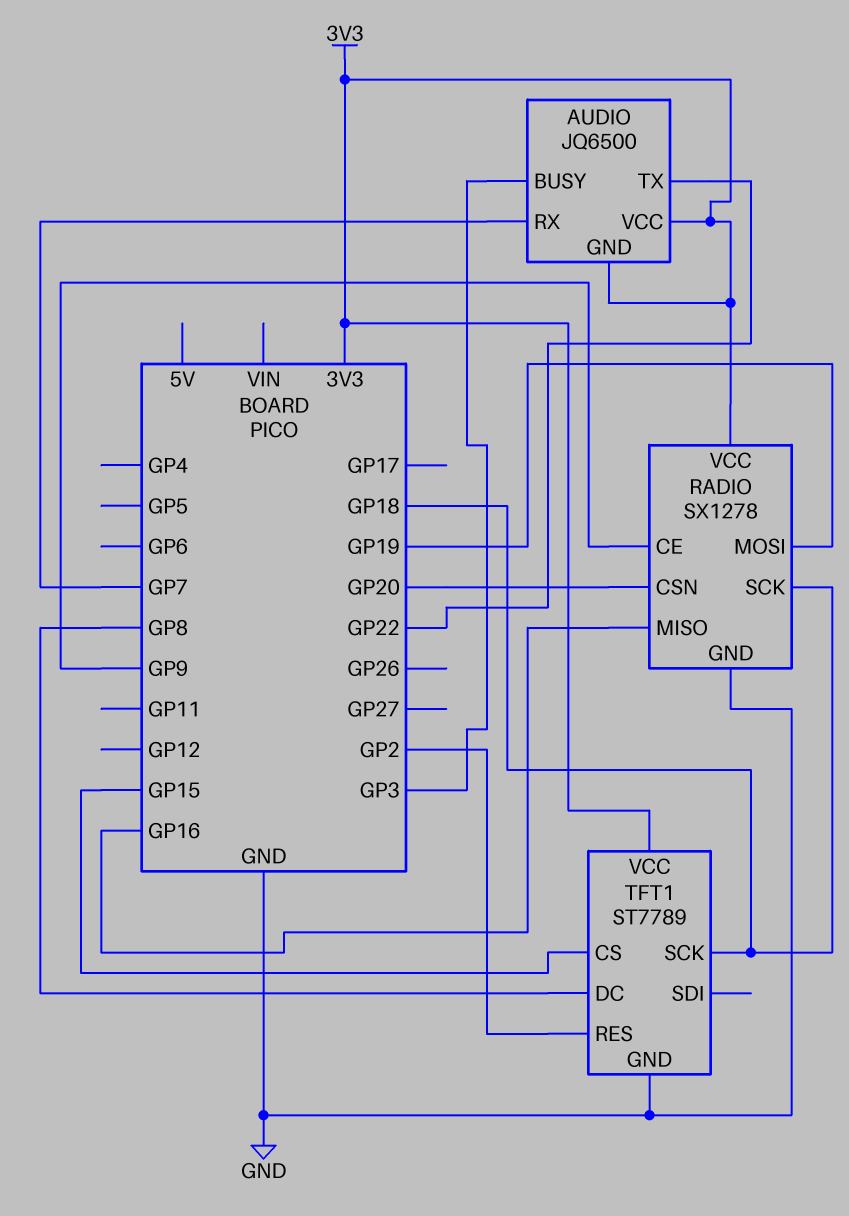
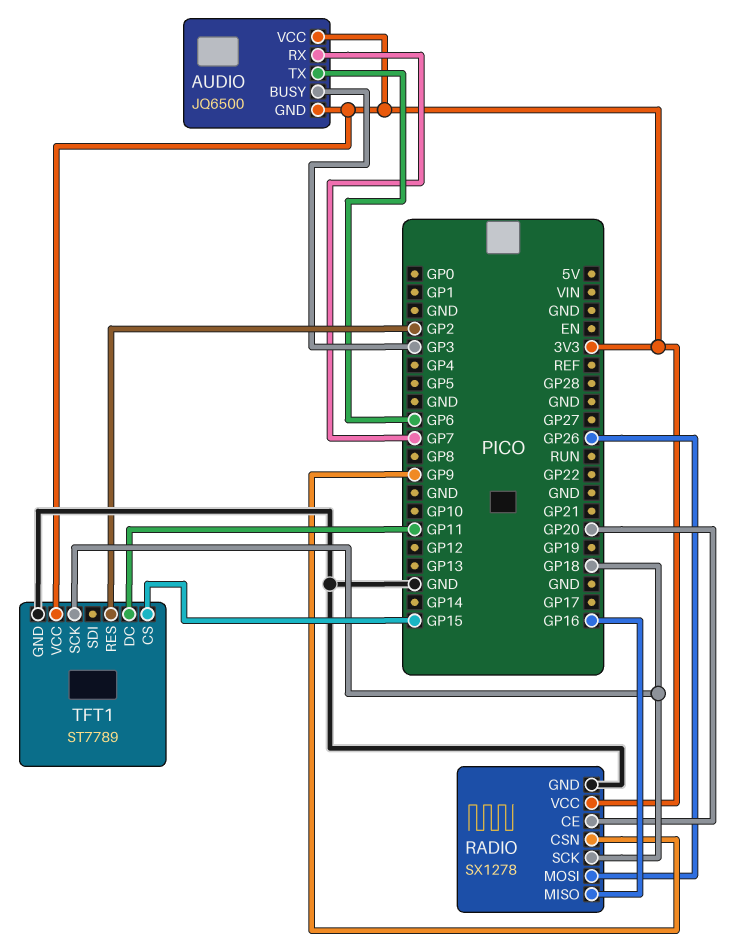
AUDIO pin TX: GP22 -> GP6
RADIO pin CE: GP9 -> GP20
RADIO pin CSN: GP20 -> GP9
RADIO pin MOSI: GP19 -> GP26
TFT1 pin DC: GP8 -> GP11

